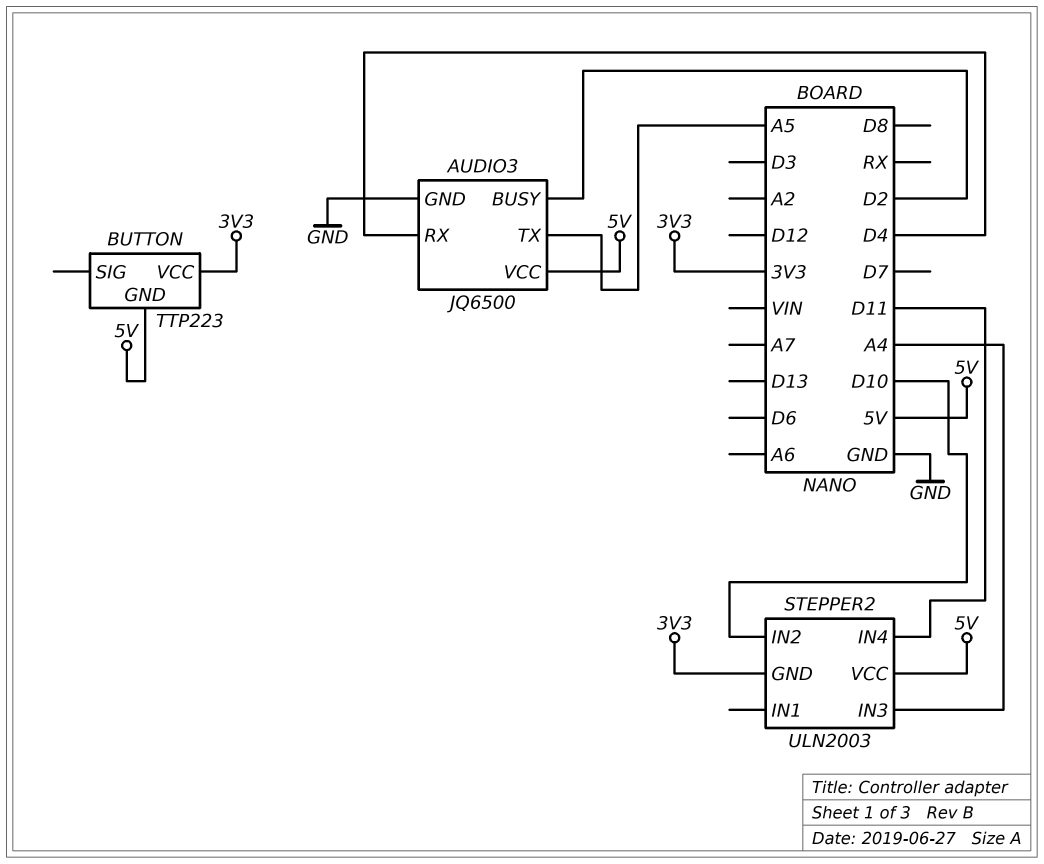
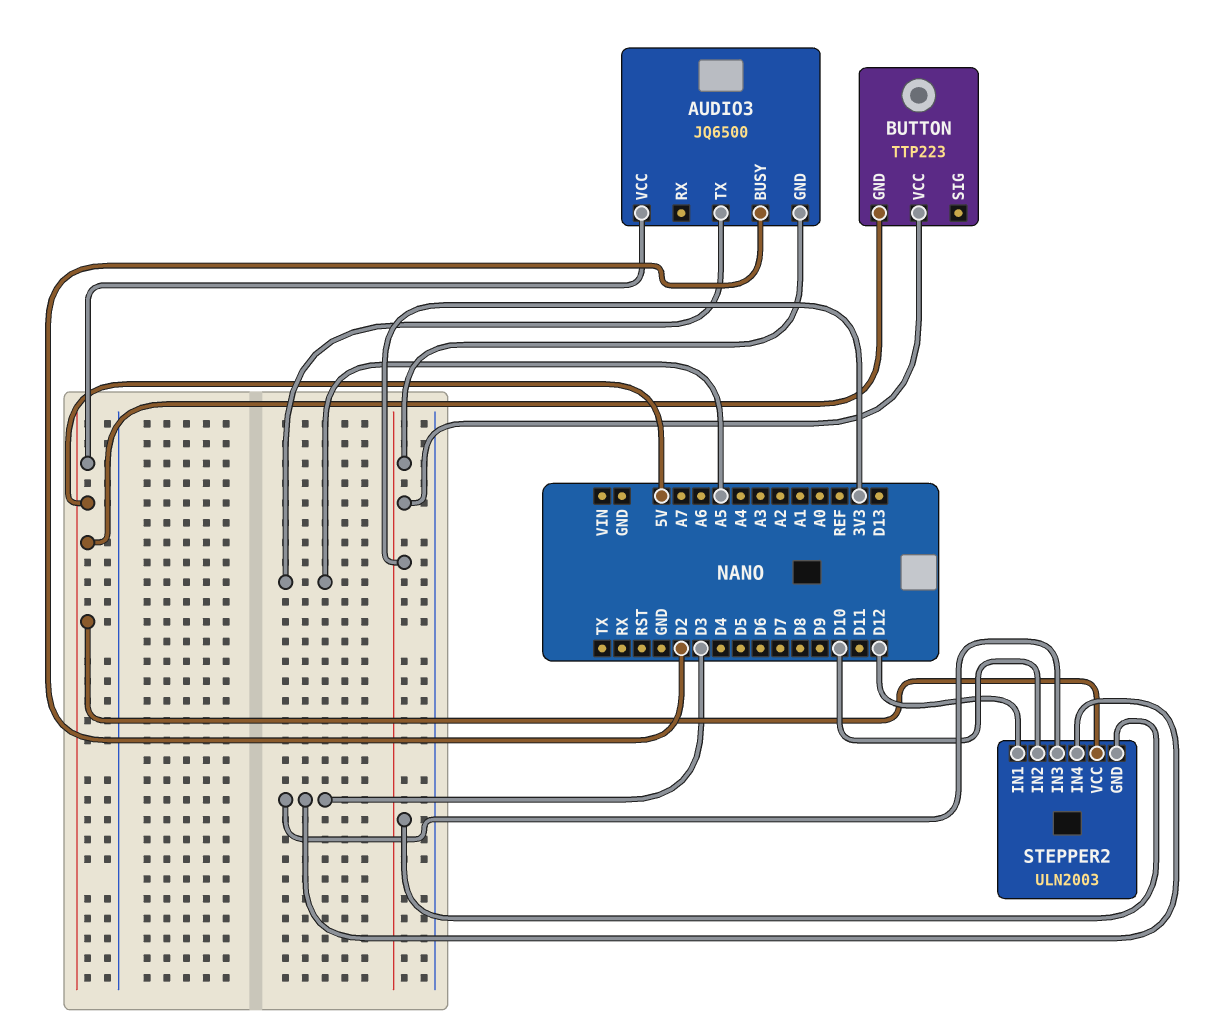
AUDIO3 pin GND: GND -> 3V3
AUDIO3 pin RX: D4 -> none
STEPPER2 pin IN1: none -> D12
STEPPER2 pin IN3: A4 -> D3
STEPPER2 pin IN4: D11 -> D3

